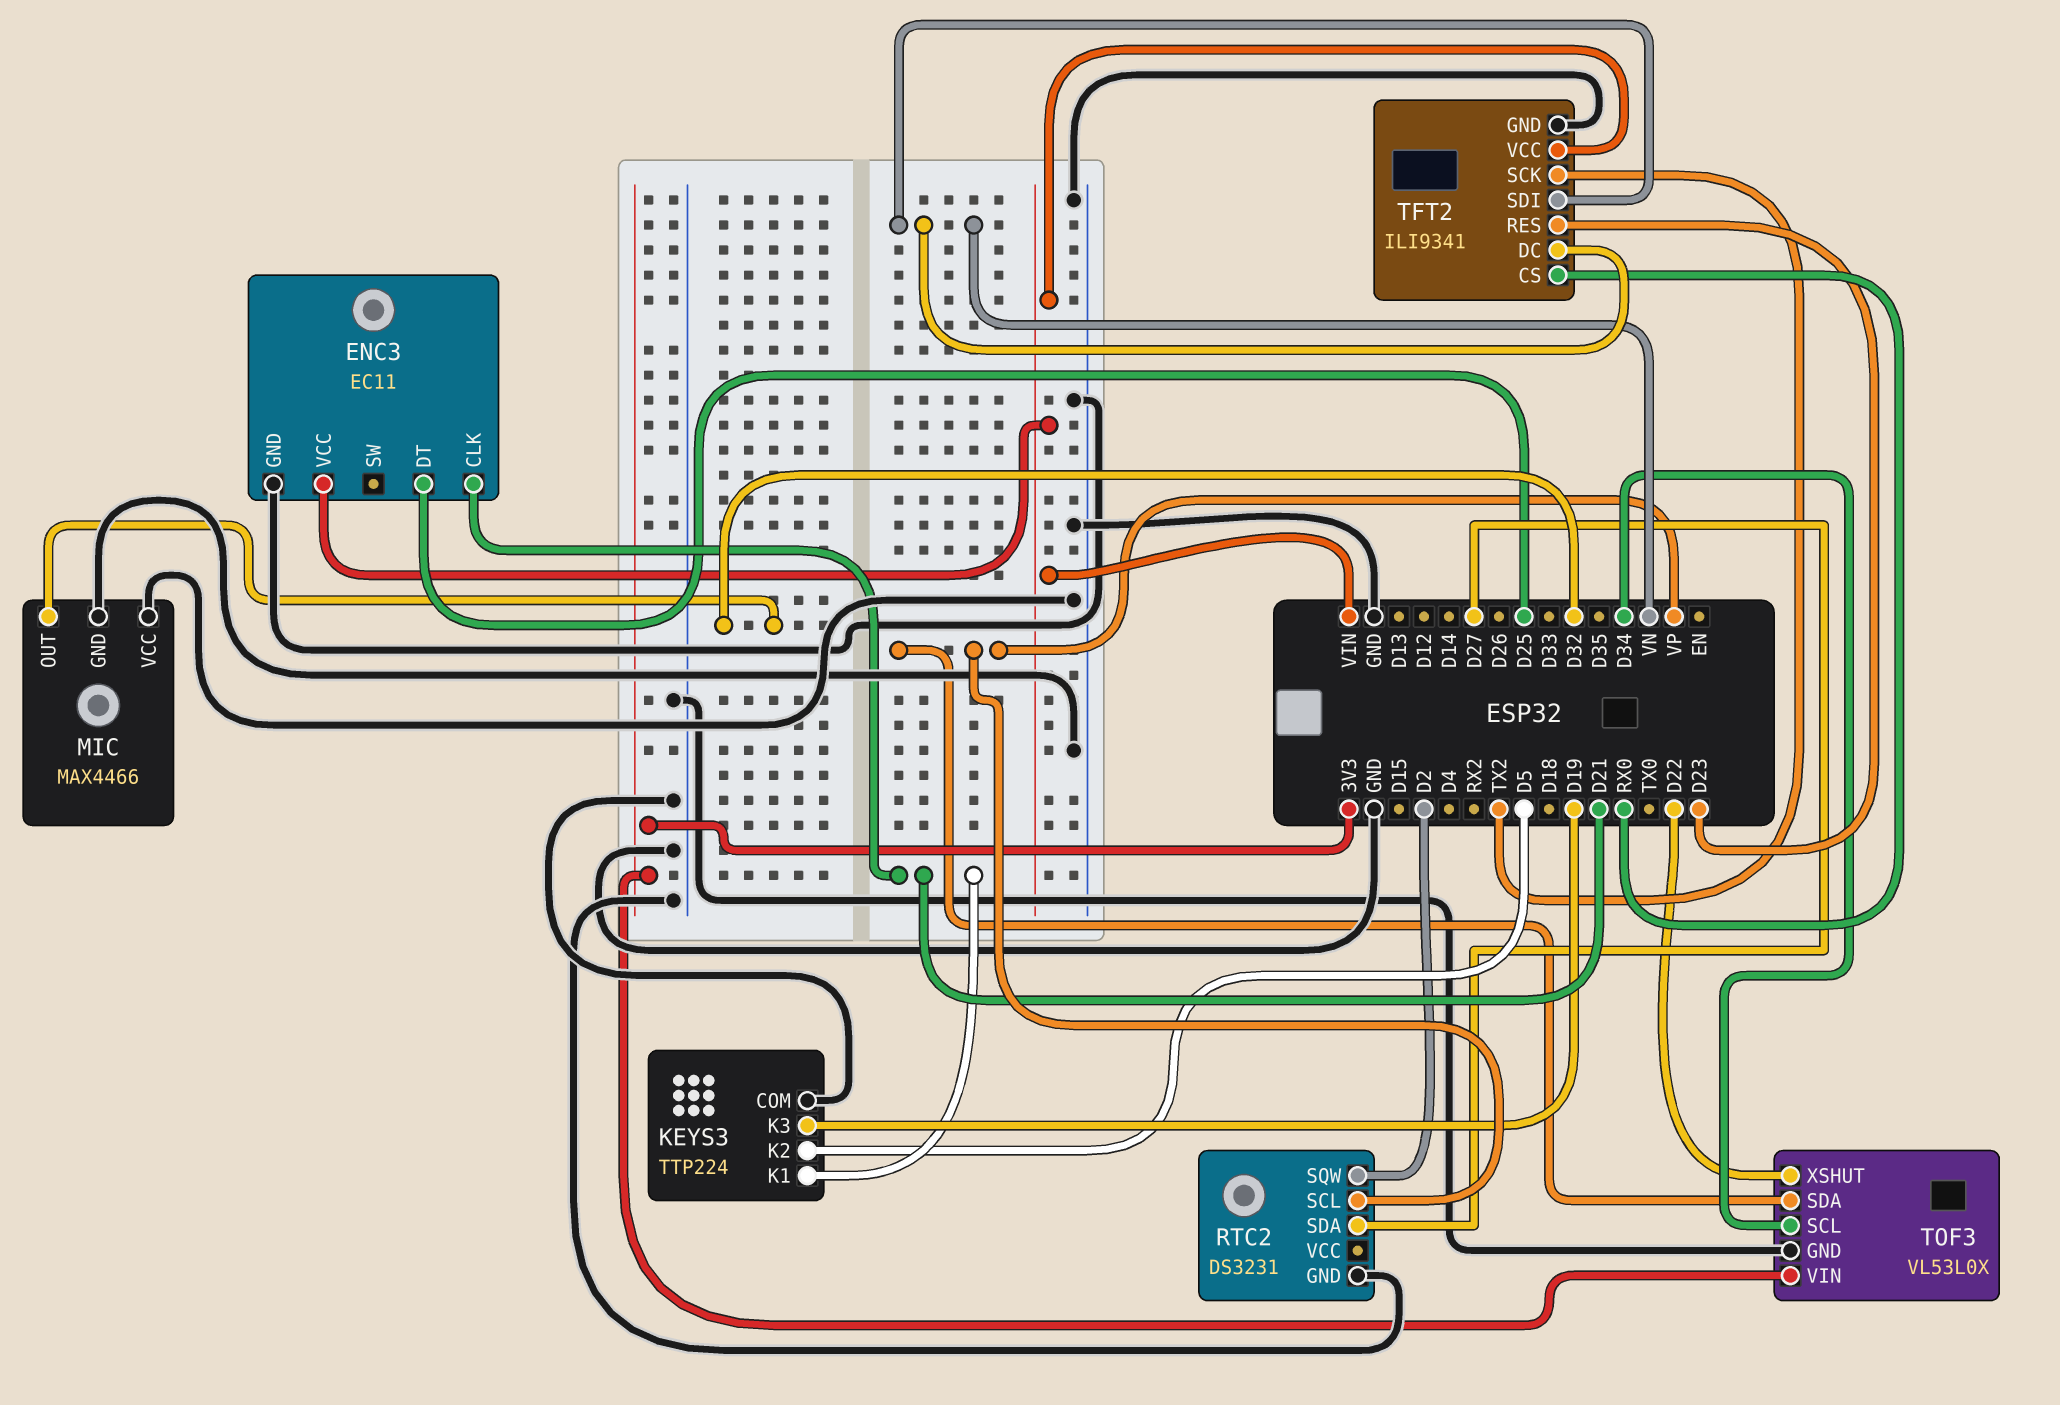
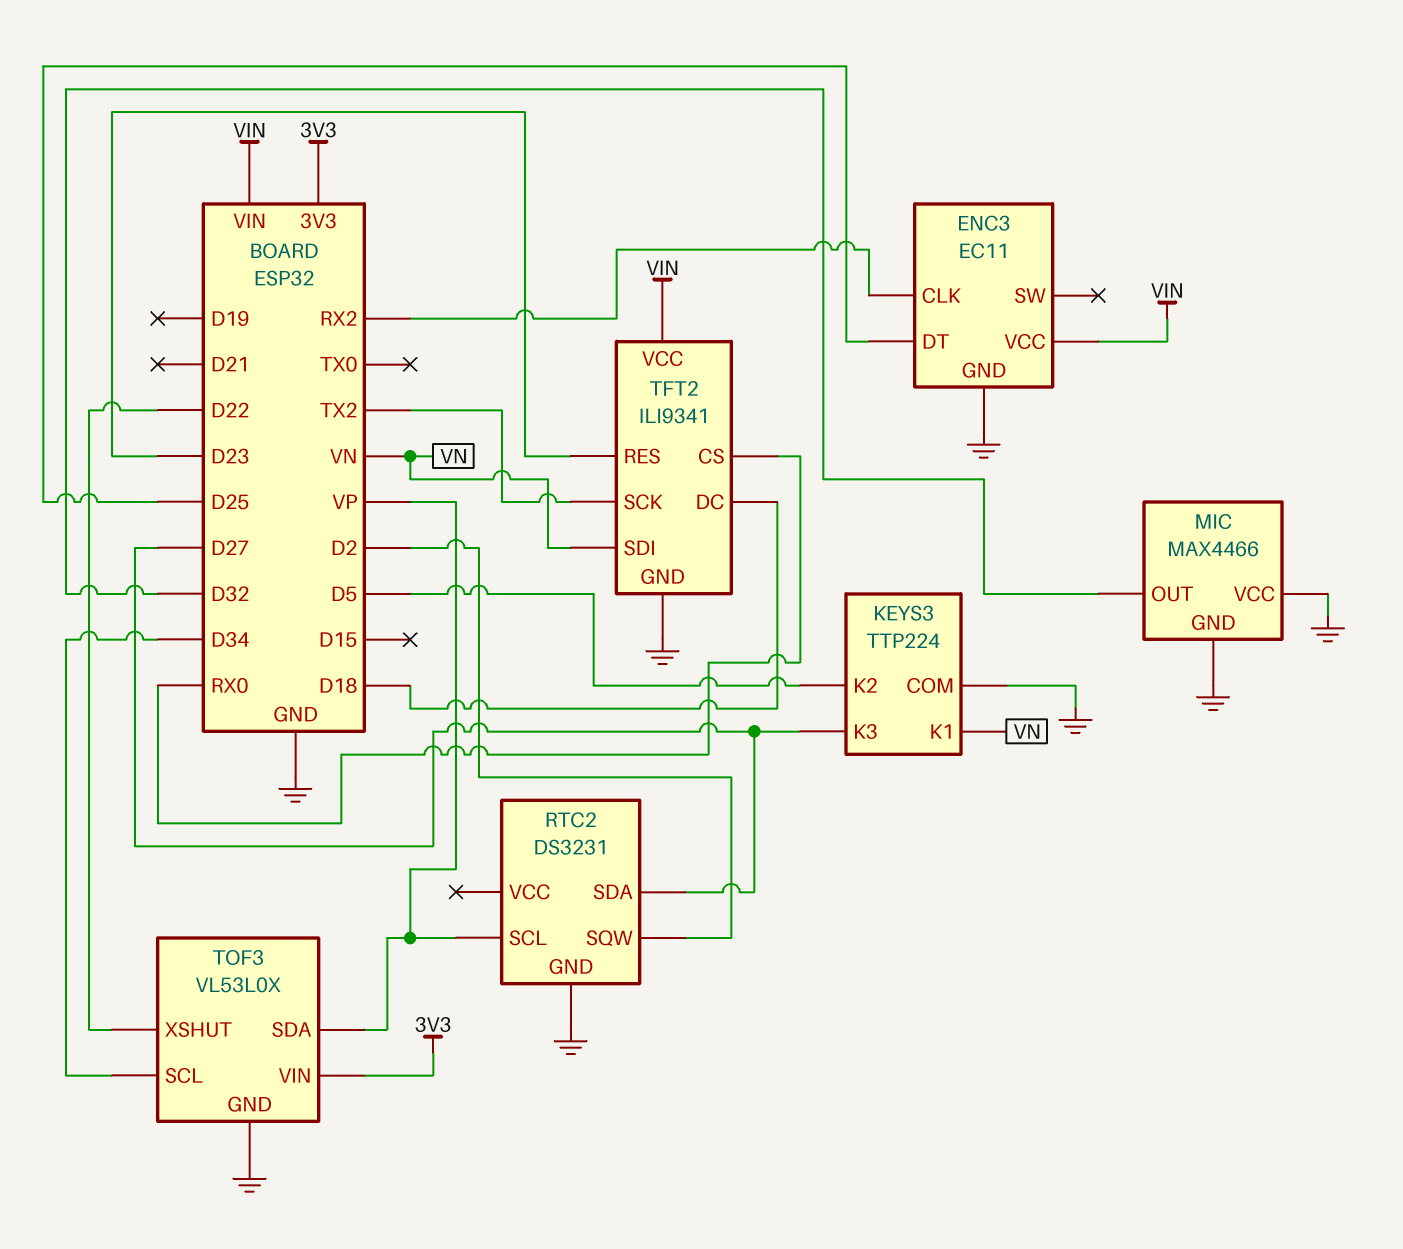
ENC3 pin CLK: D21 -> RX2
KEYS3 pin K1: D21 -> VN
KEYS3 pin K3: D19 -> D27
TFT2 pin DC: VN -> D18

